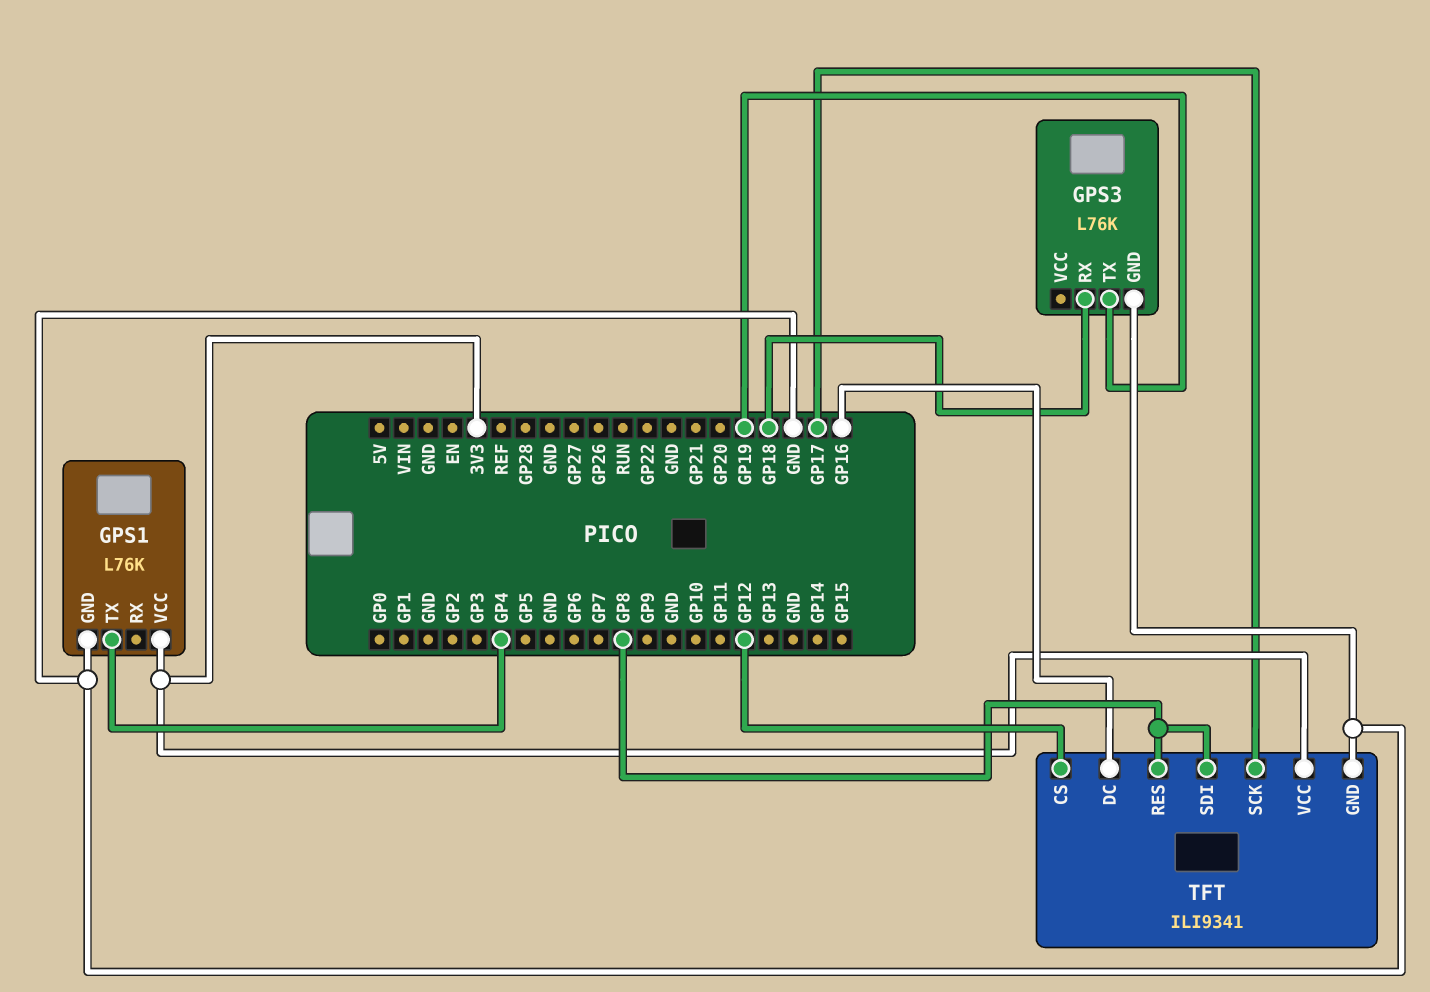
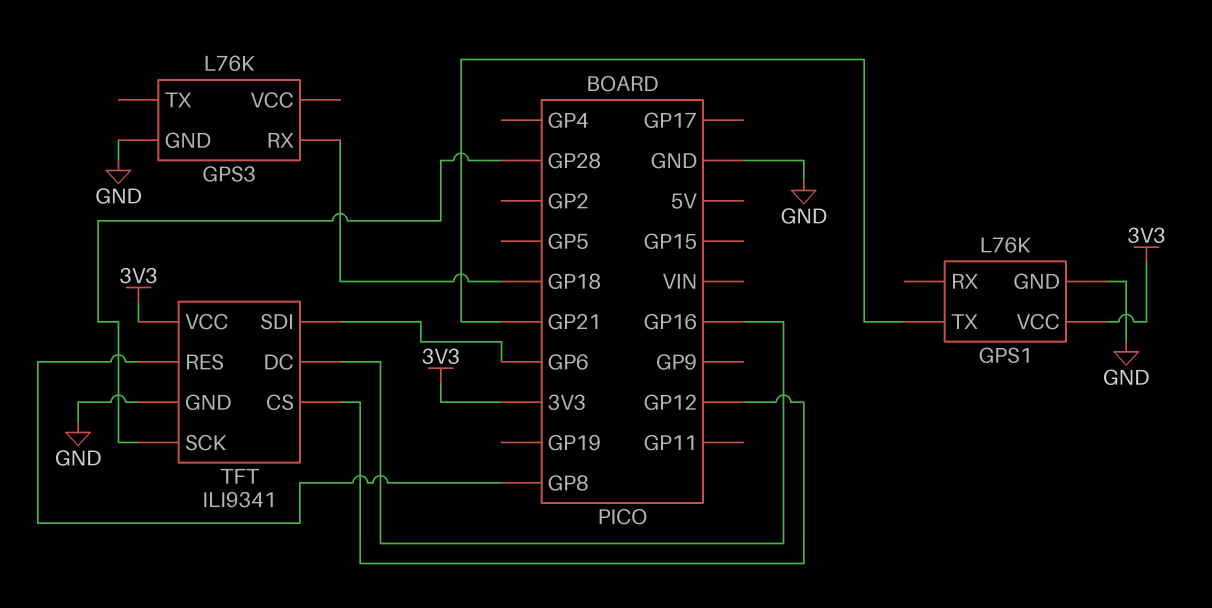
GPS1 pin TX: GP4 -> GP21
GPS3 pin TX: GP19 -> none
TFT pin SCK: GP17 -> GP28
TFT pin SDI: GP8 -> GP6

